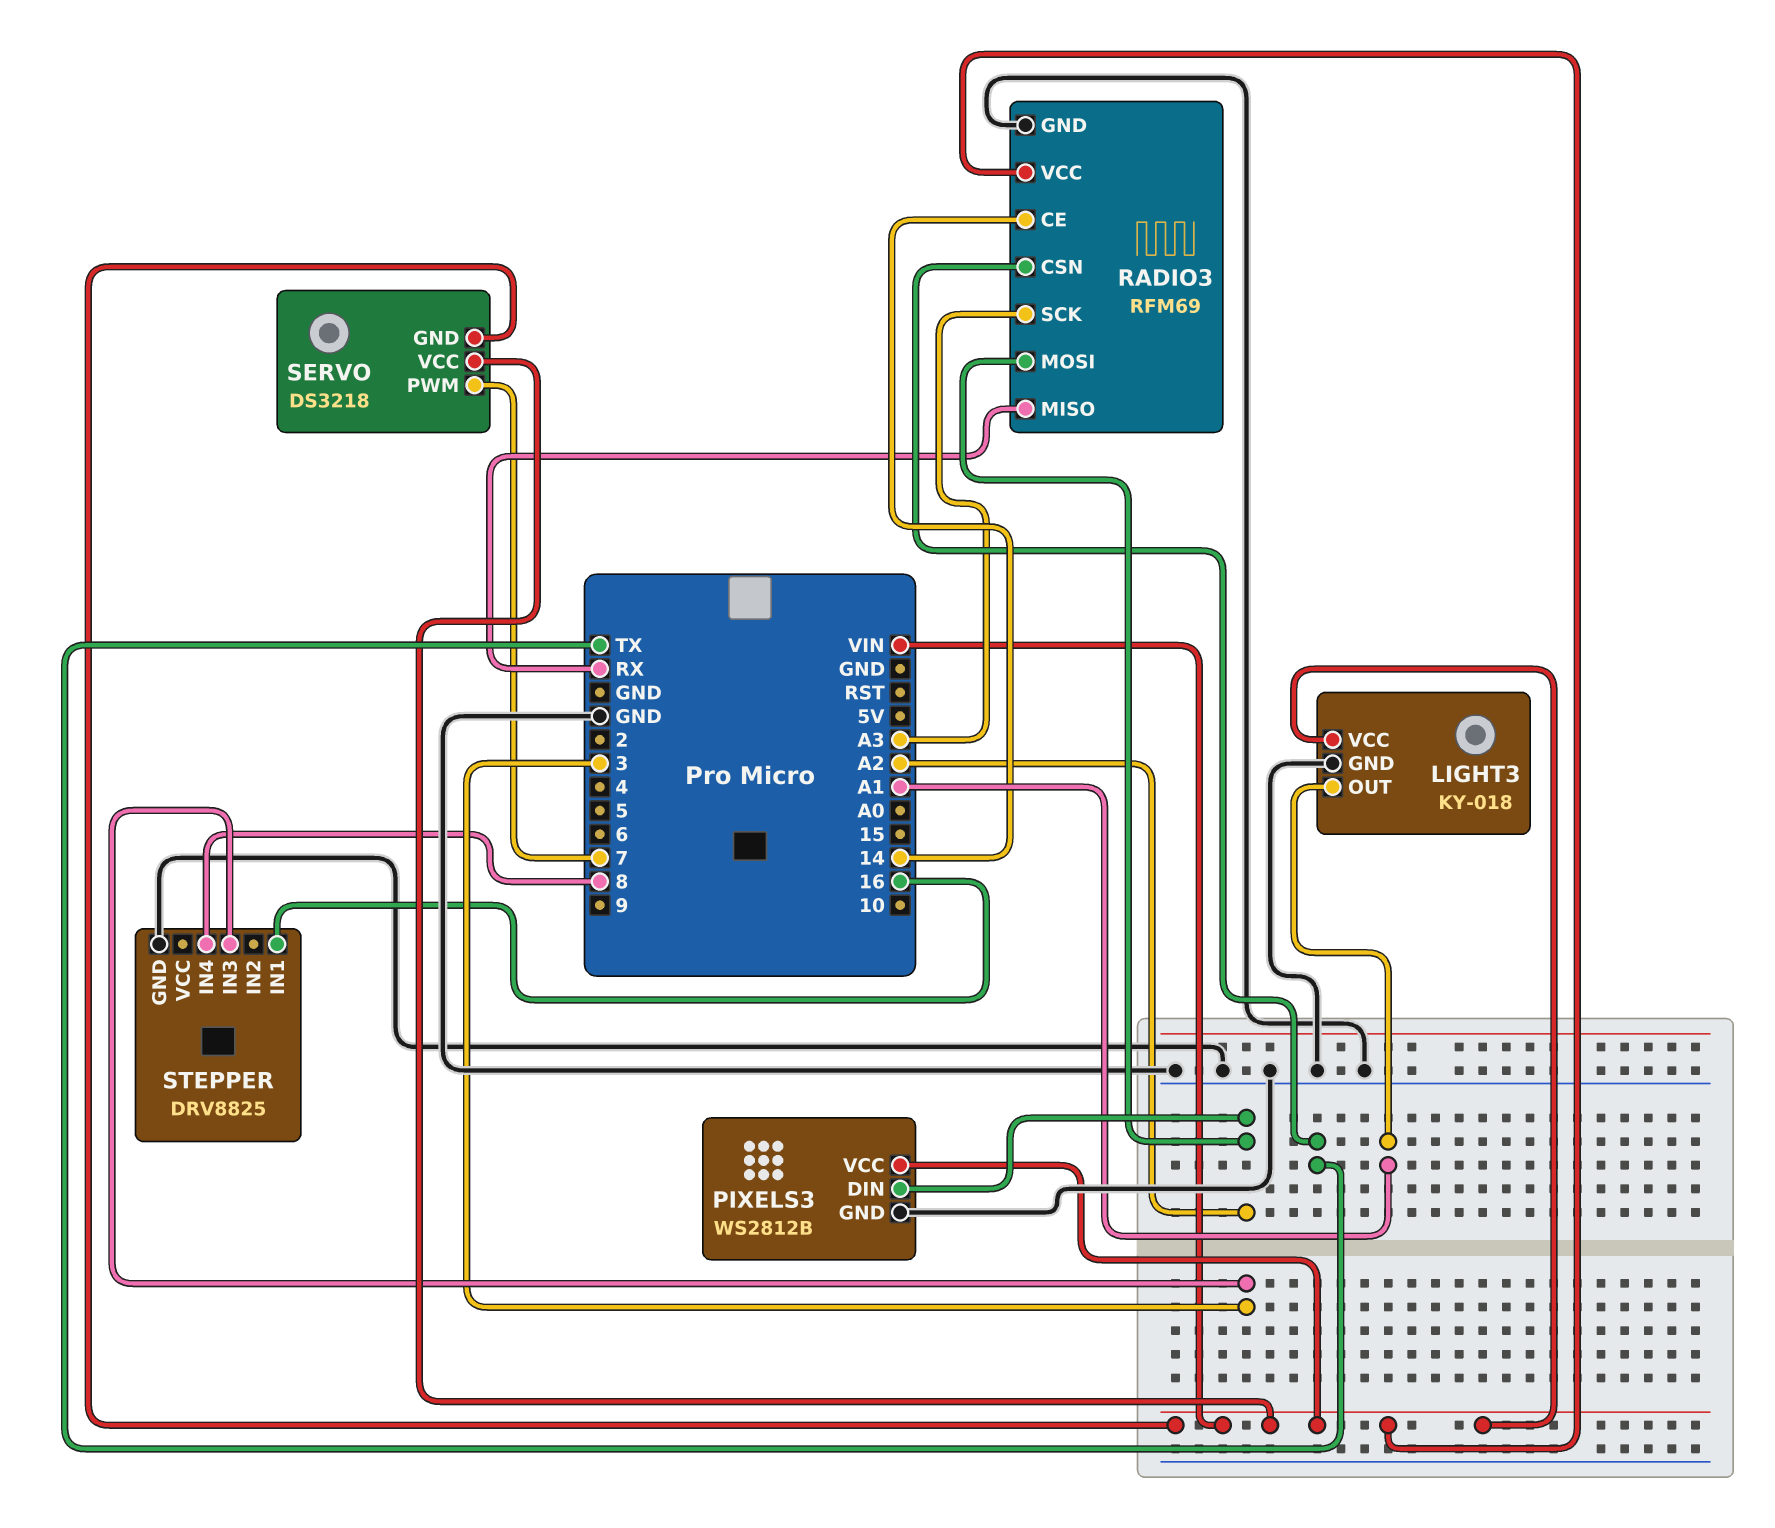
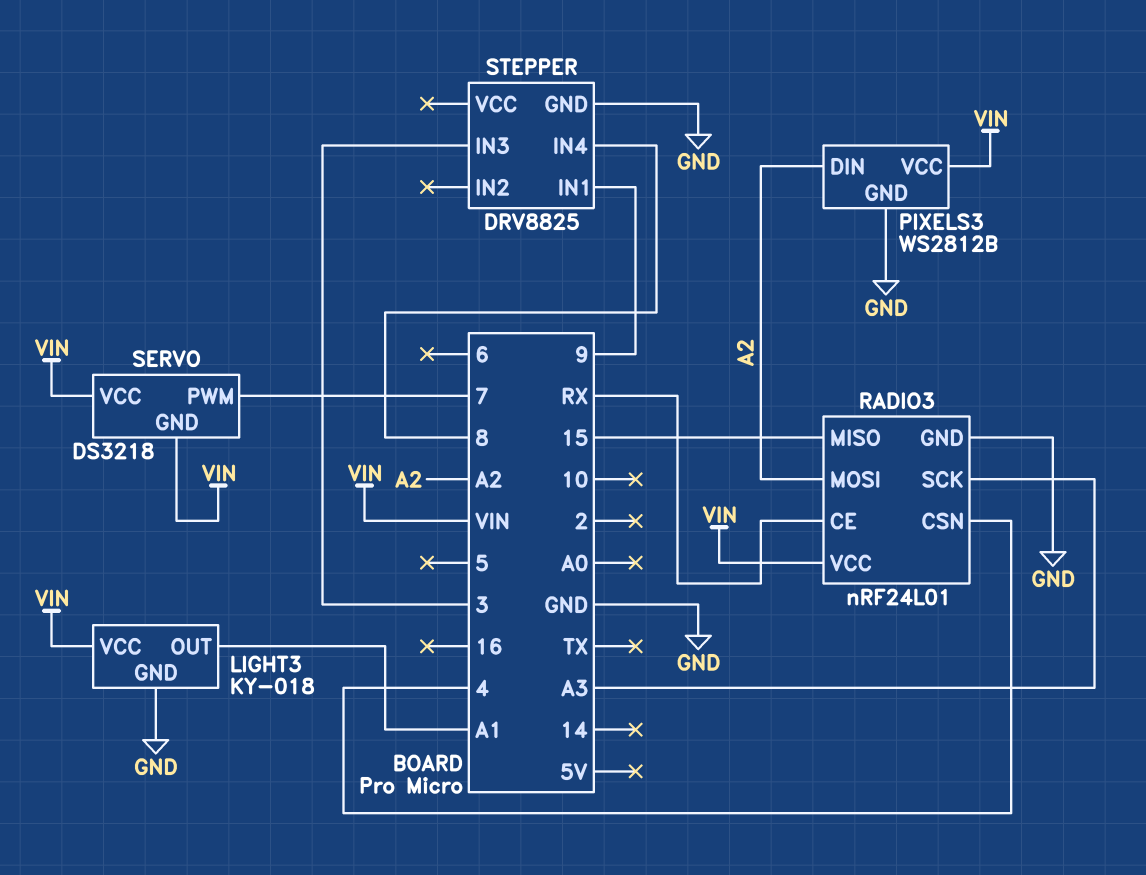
RADIO3: RFM69 -> nRF24L01
RADIO3 pin CE: 14 -> RX
RADIO3 pin CSN: TX -> 4
RADIO3 pin MISO: RX -> 15
STEPPER pin IN1: 16 -> 9

